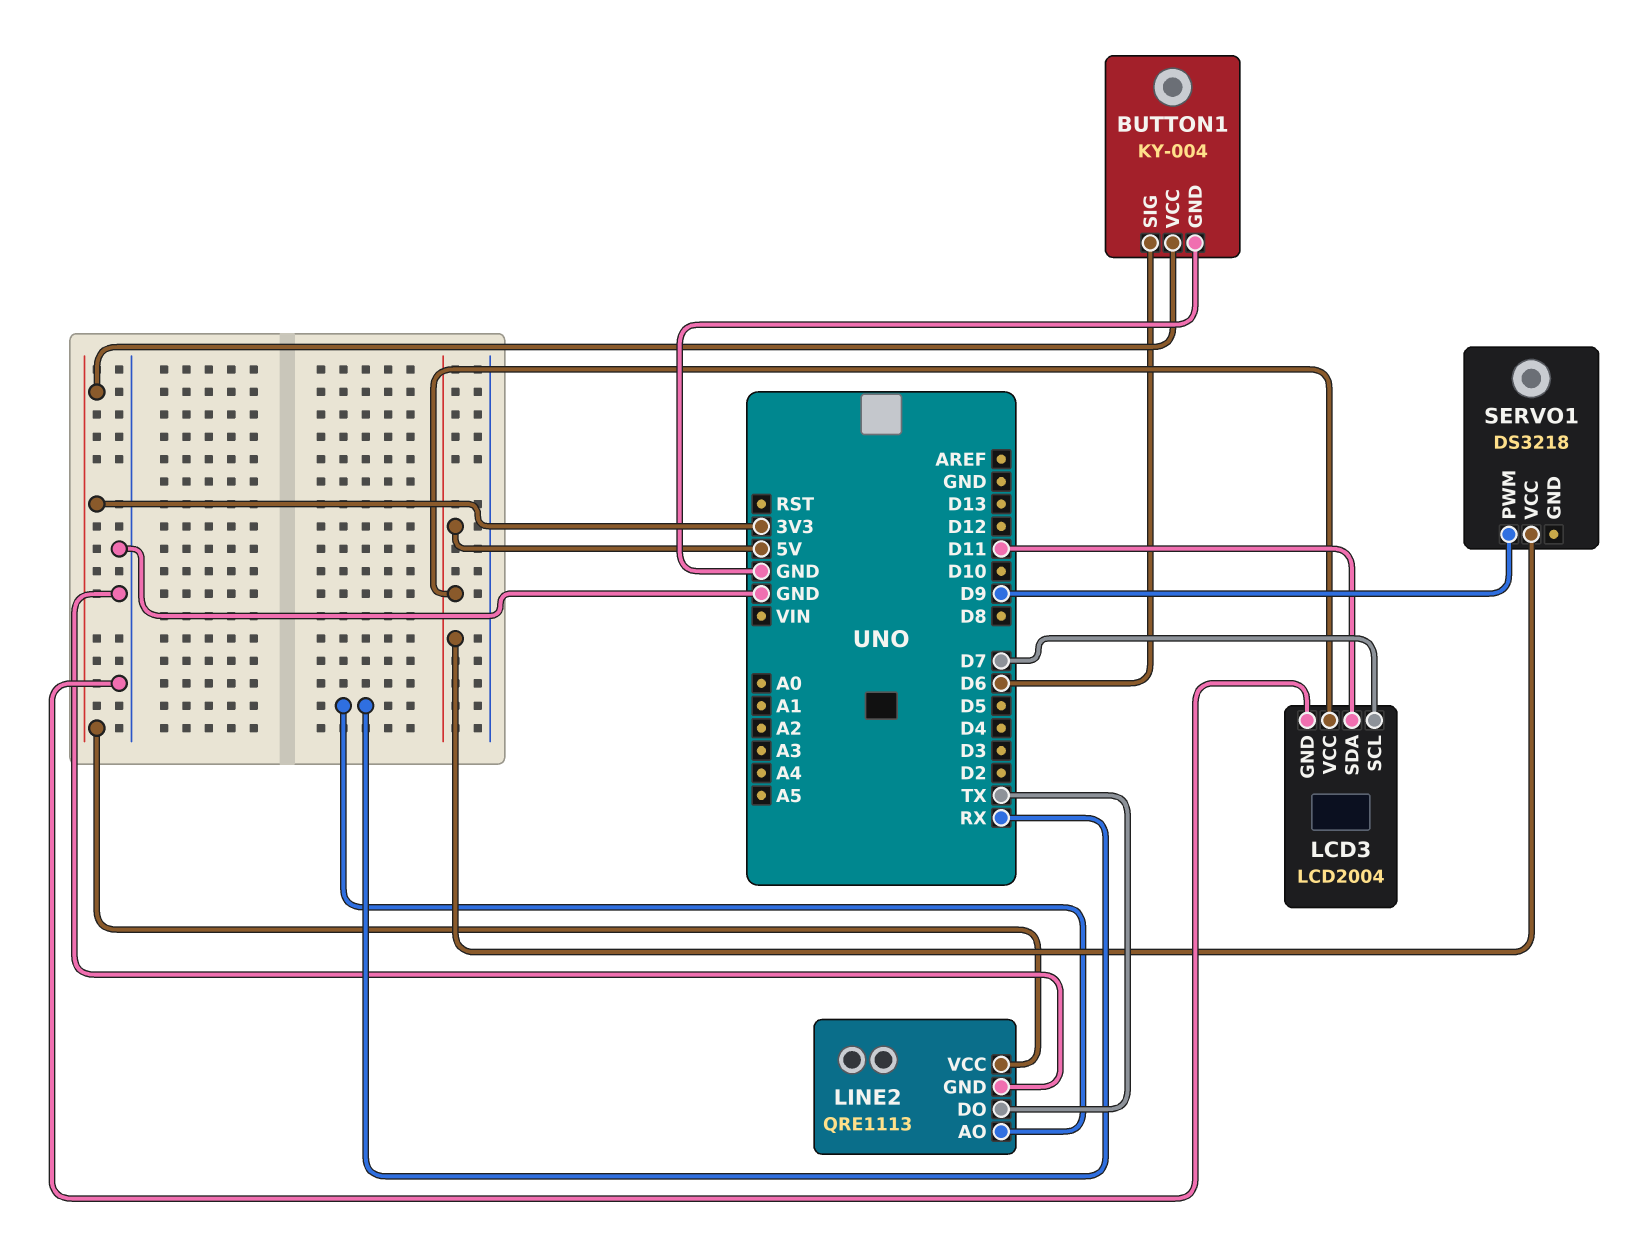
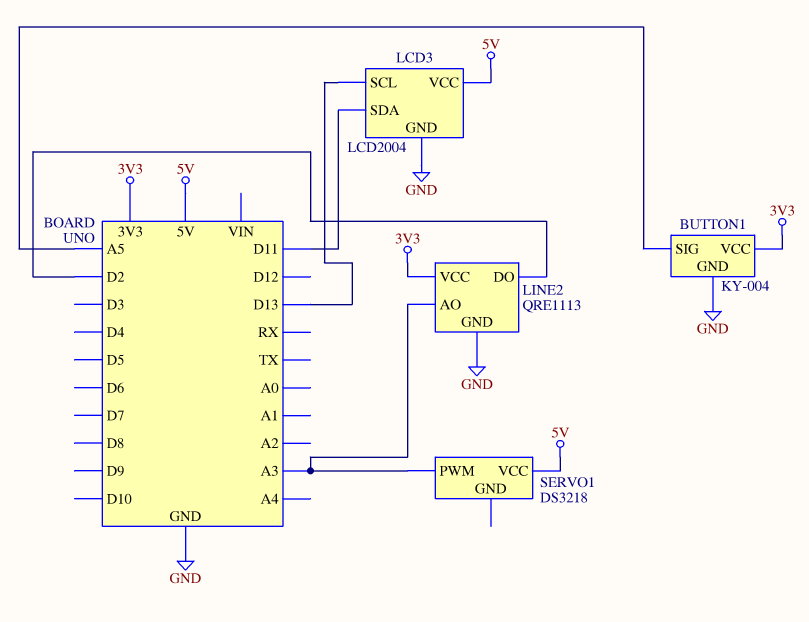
BUTTON1 pin SIG: D6 -> A5
LCD3 pin SCL: D7 -> D13
LINE2 pin AO: RX -> A3
LINE2 pin DO: TX -> D2
SERVO1 pin PWM: D9 -> A3

